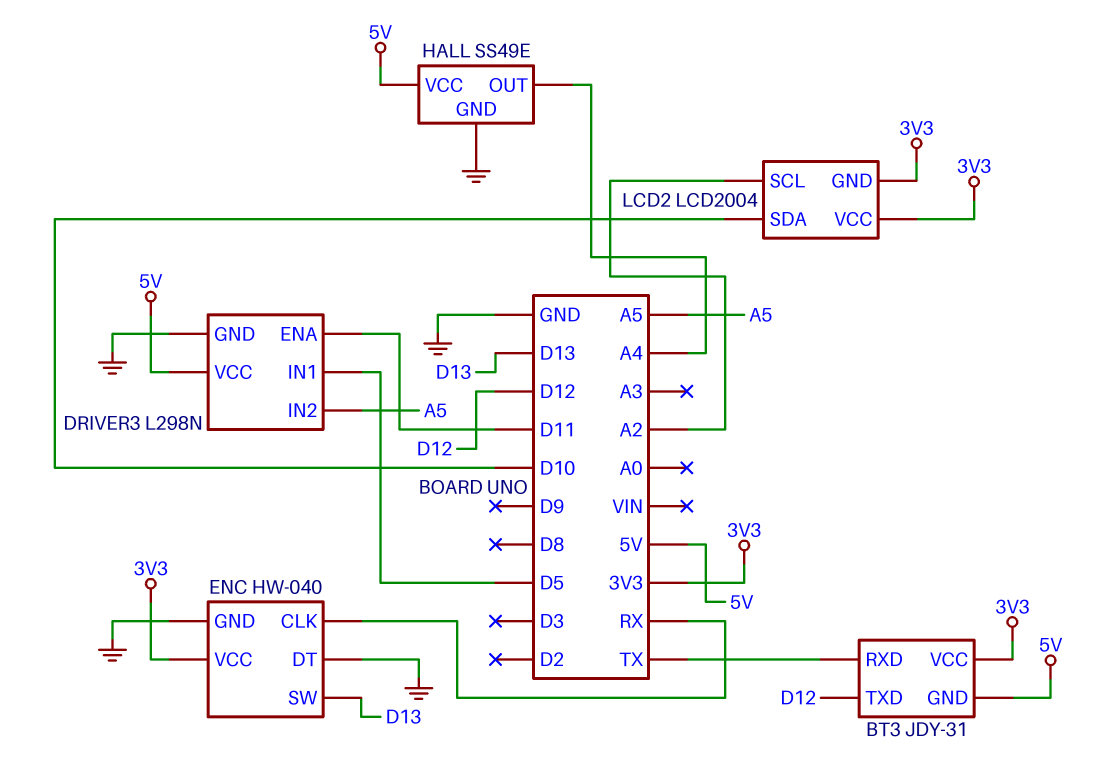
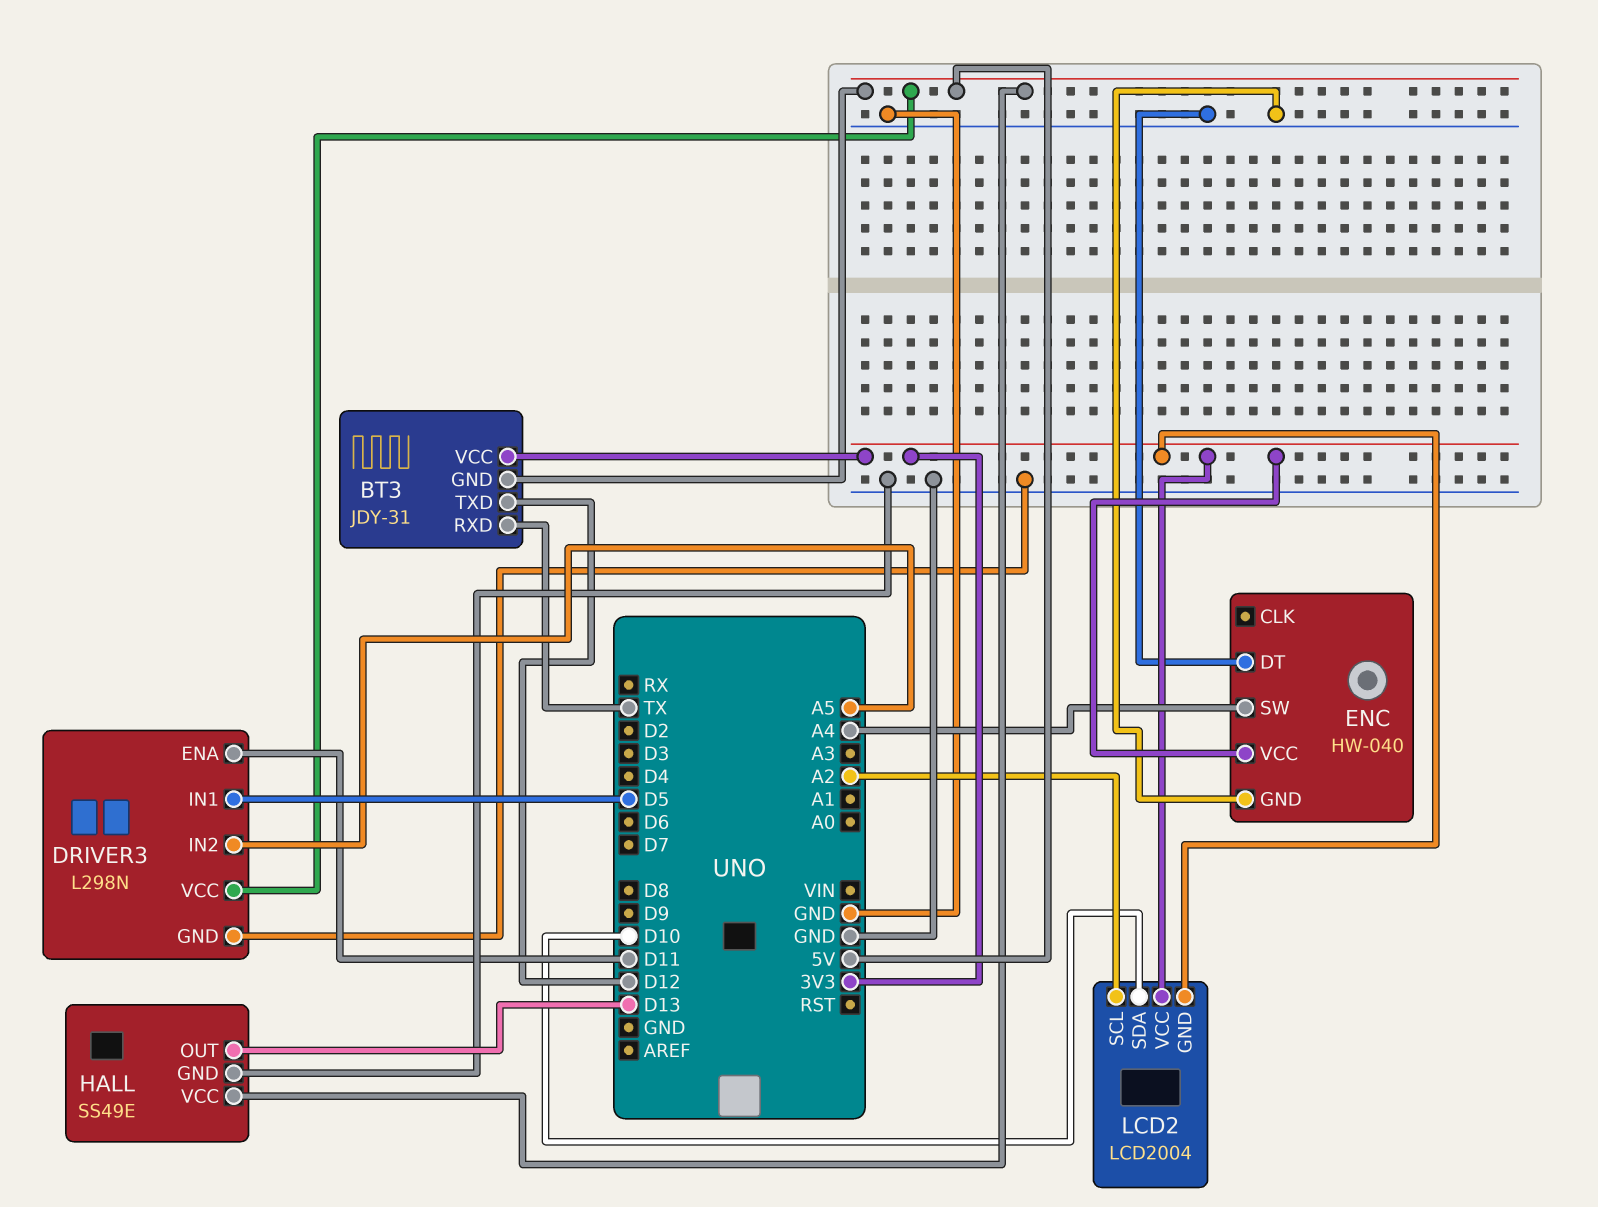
ENC pin CLK: RX -> none
ENC pin SW: D13 -> A4
HALL pin OUT: A4 -> D13

